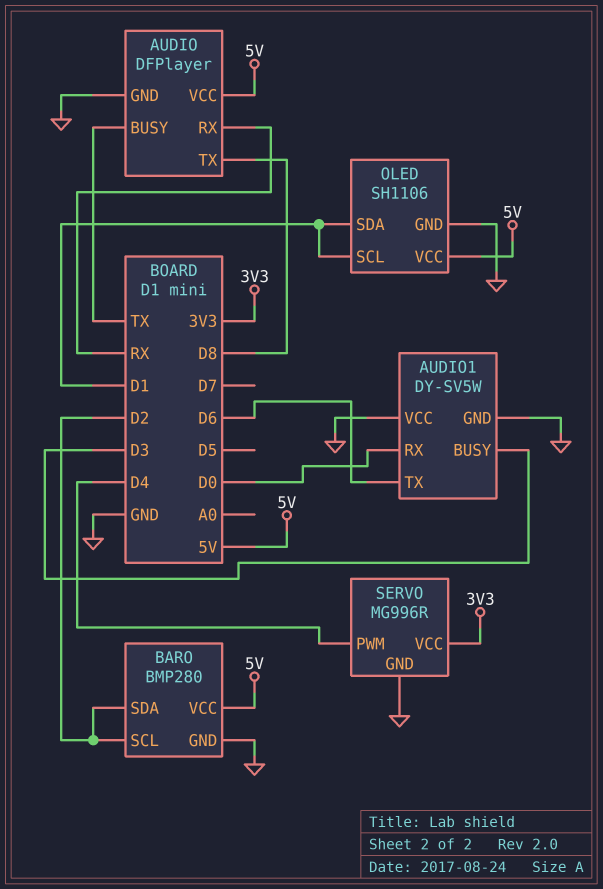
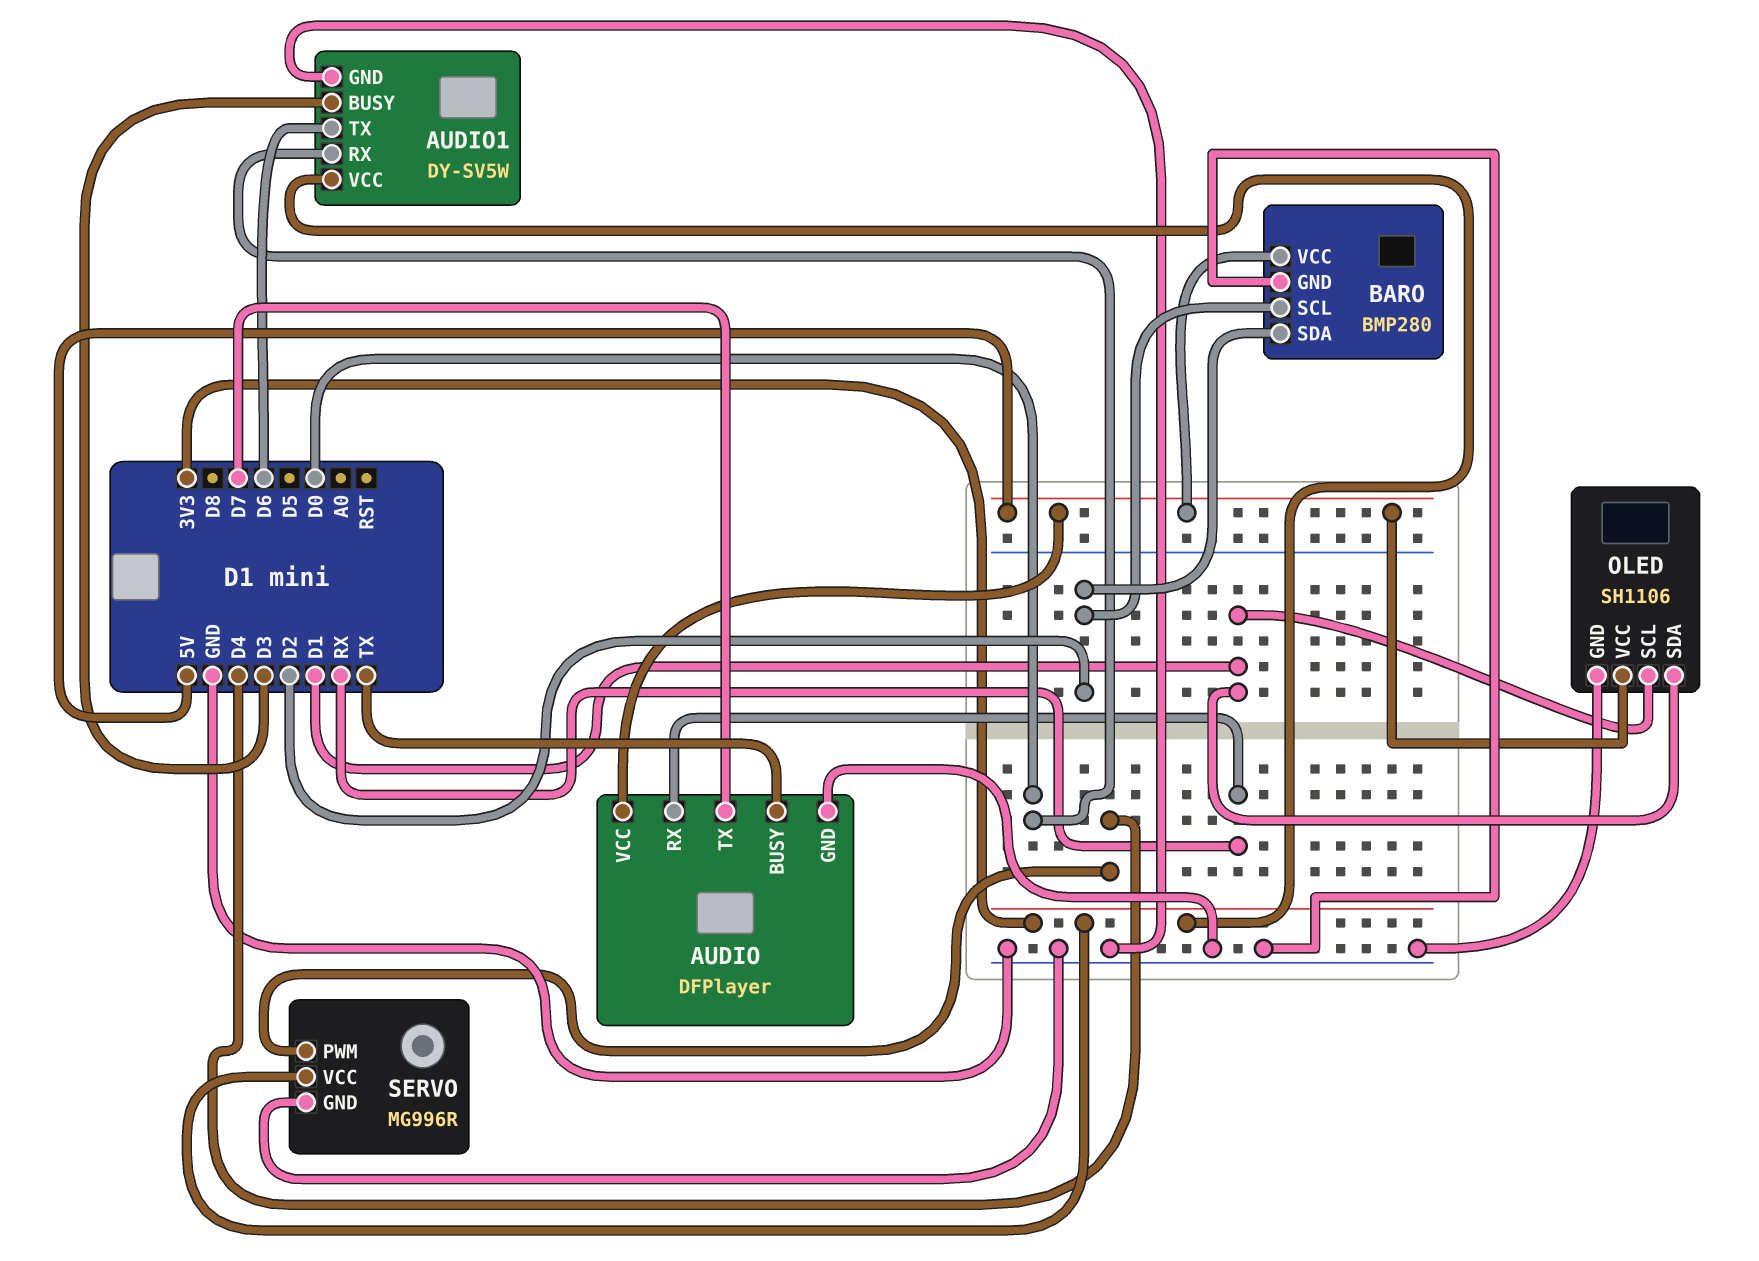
AUDIO pin TX: D8 -> D7
AUDIO1 pin VCC: GND -> 3V3

